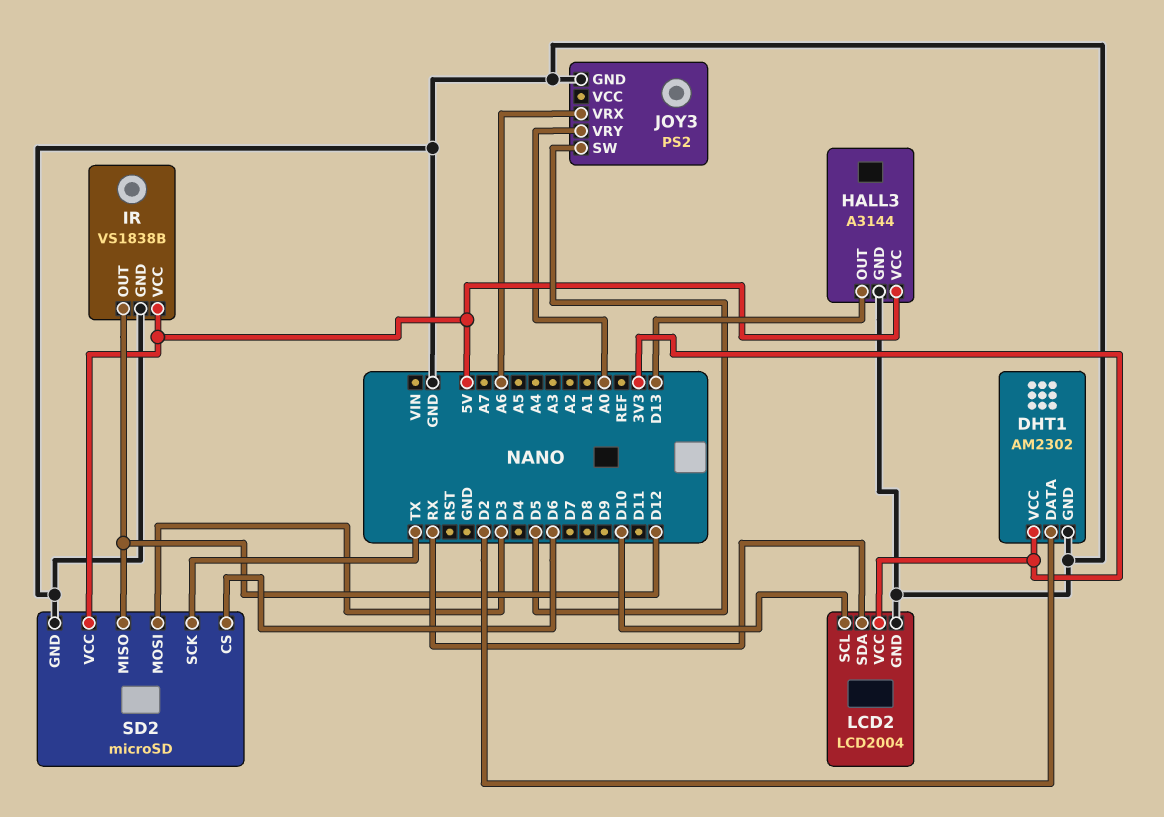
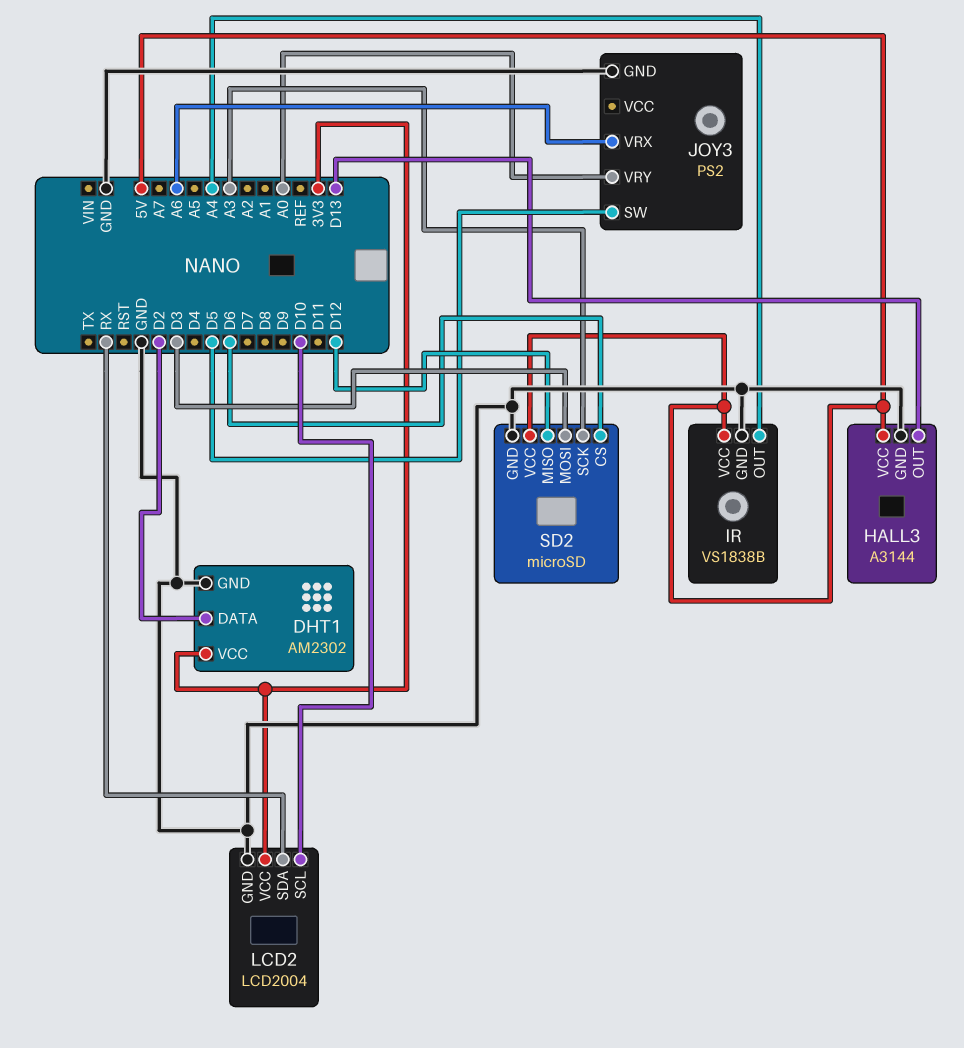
IR pin OUT: D12 -> A4
SD2 pin SCK: TX -> A3

